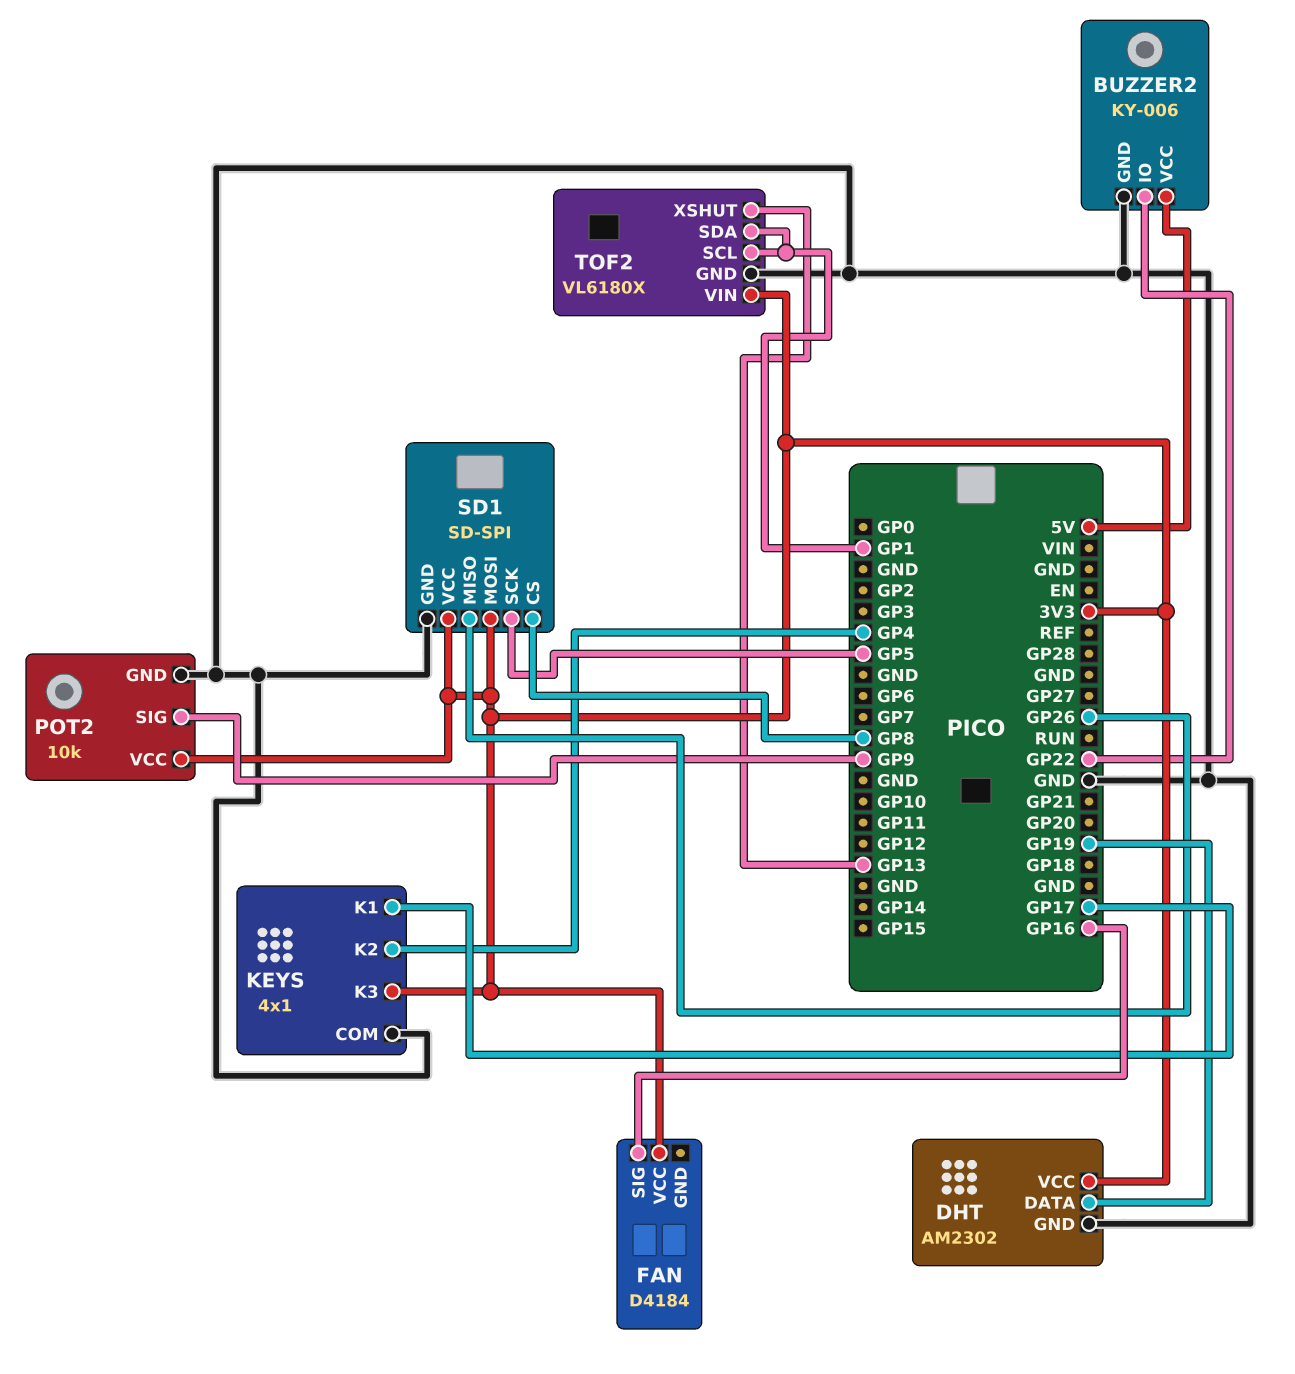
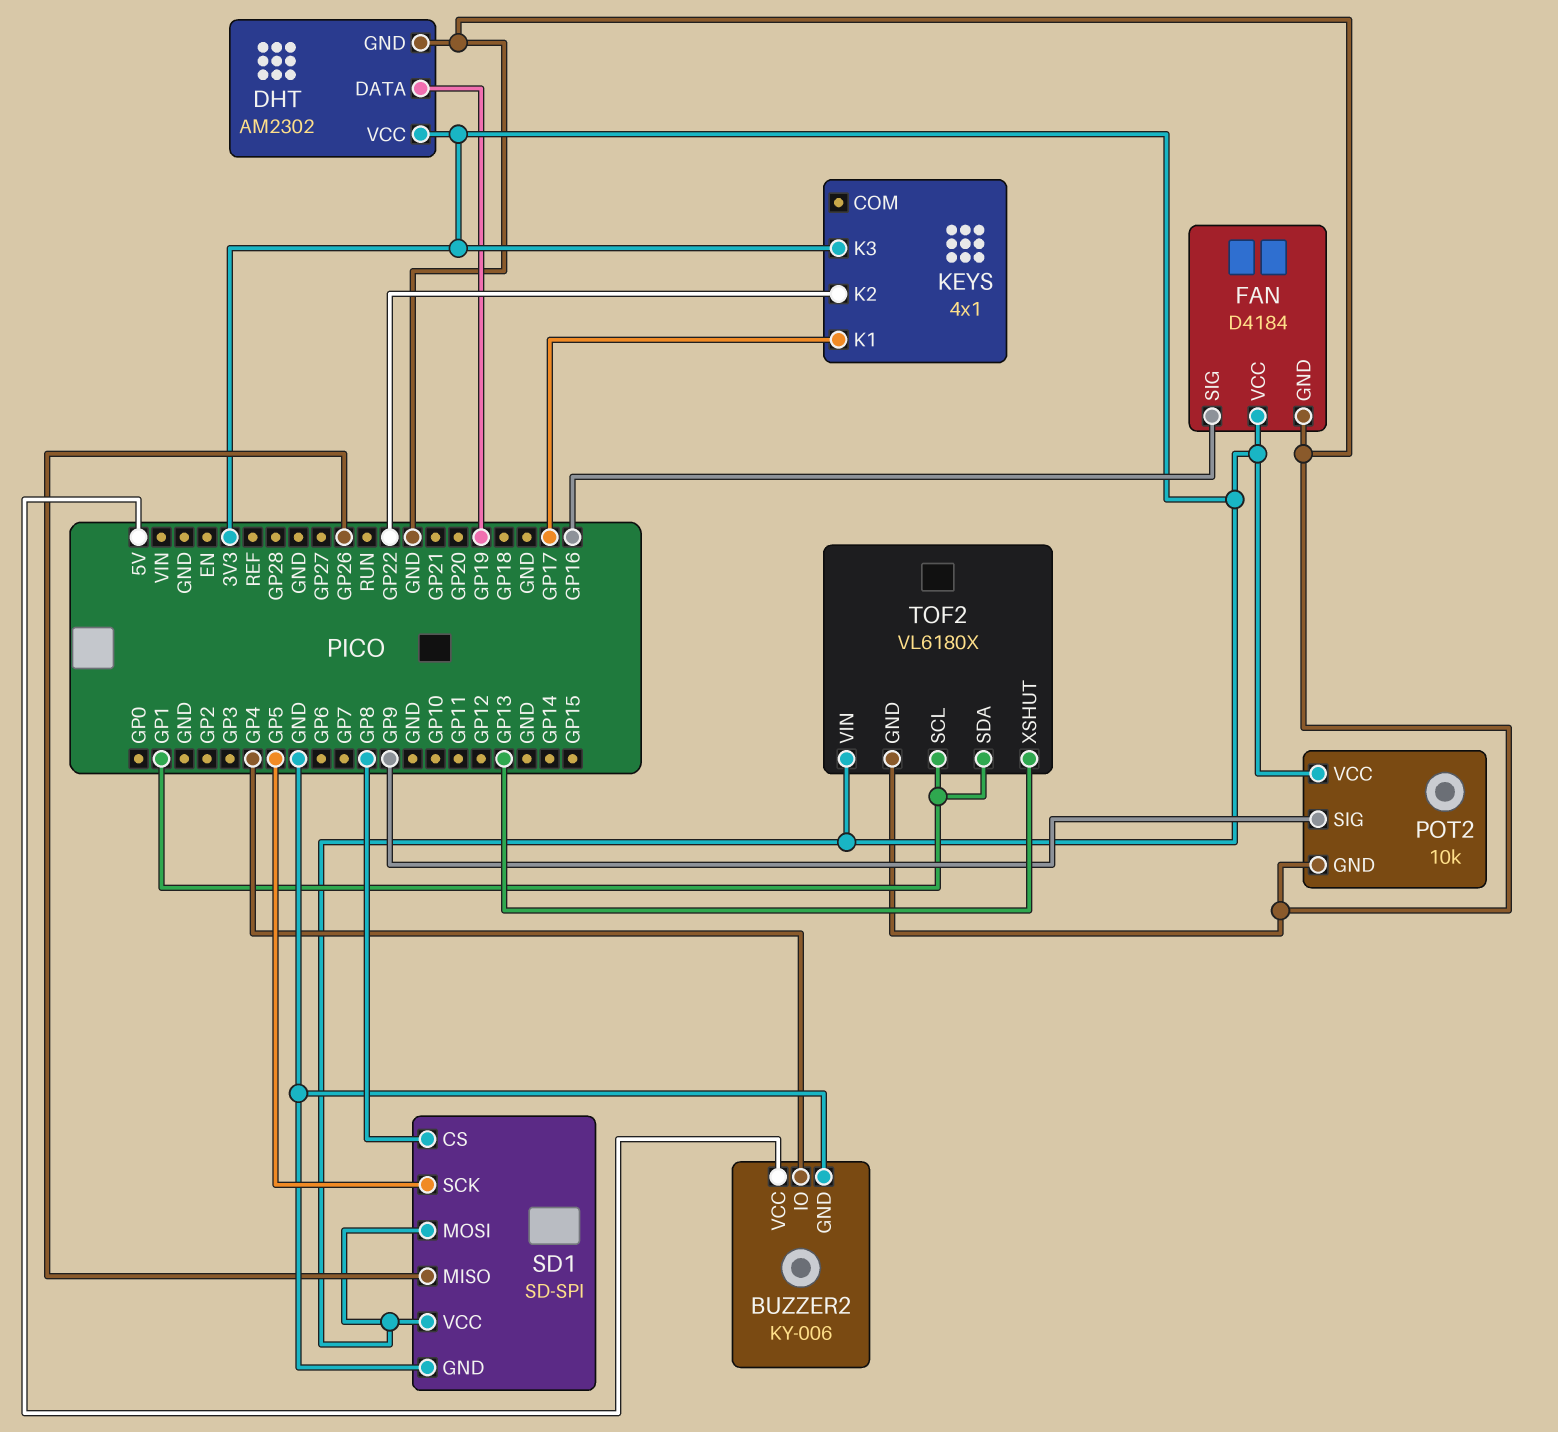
BUZZER2 pin IO: GP22 -> GP4
FAN pin GND: none -> GND
KEYS pin COM: GND -> none
KEYS pin K2: GP4 -> GP22

